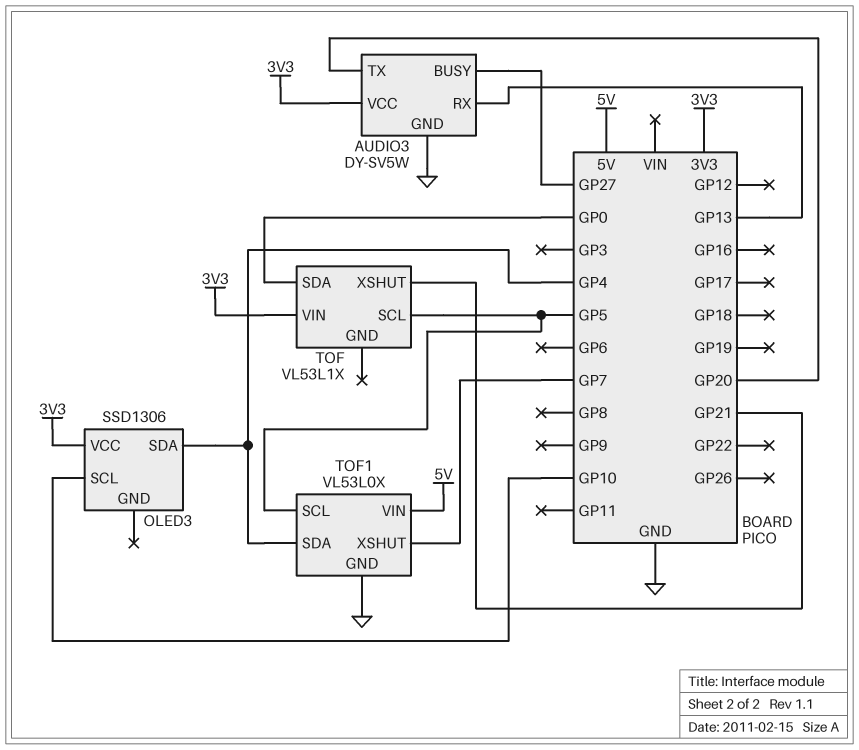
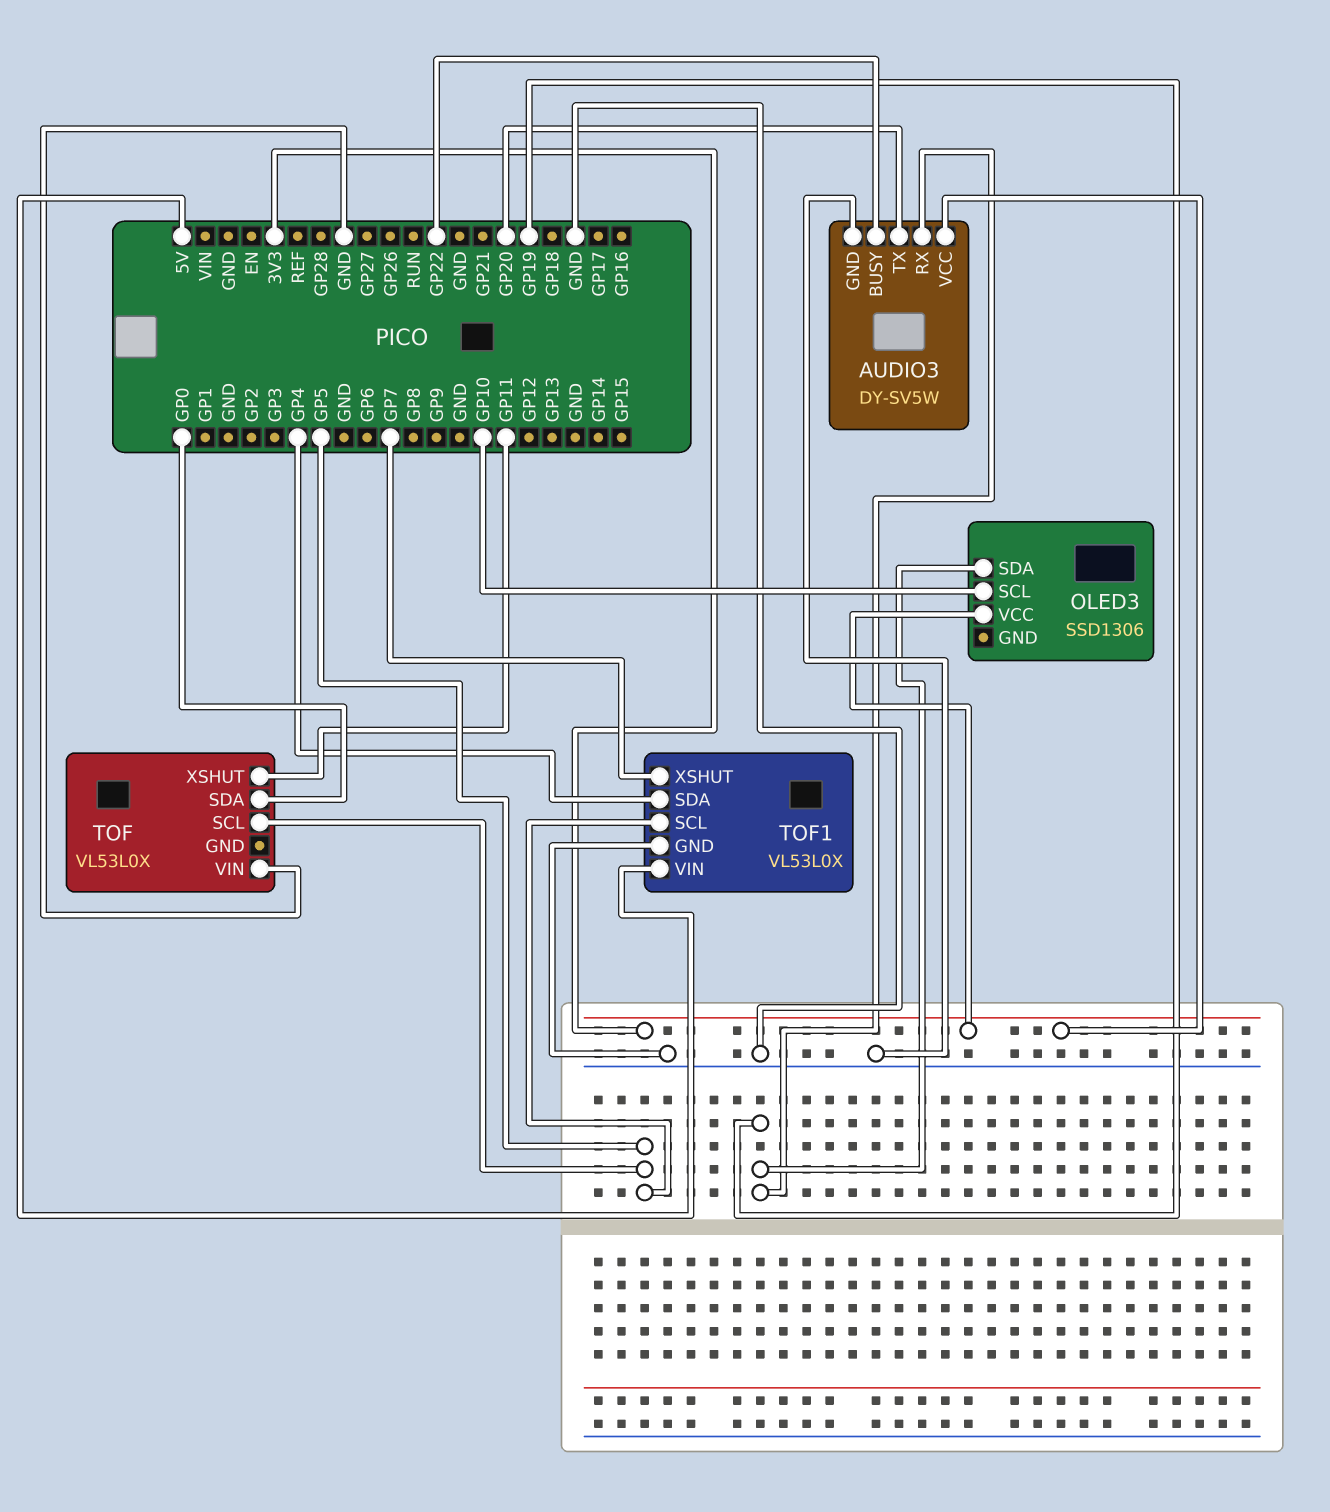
AUDIO3 pin BUSY: GP27 -> GP22
AUDIO3 pin RX: GP13 -> GP19
OLED3 pin SDA: GP4 -> GP19
TOF: VL53L1X -> VL53L0X
TOF pin VIN: 3V3 -> GND
TOF pin XSHUT: GP21 -> GP11

